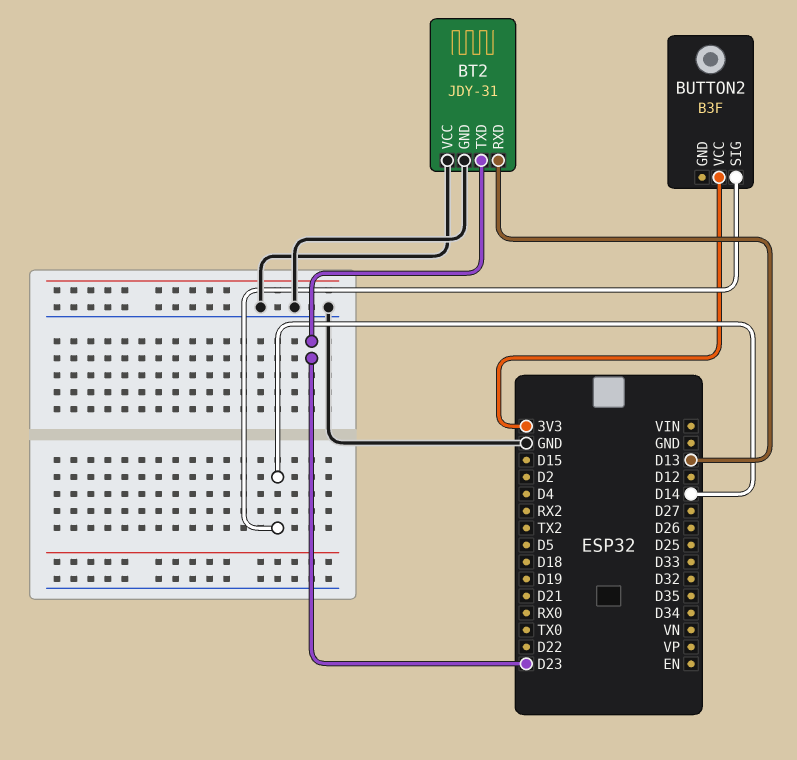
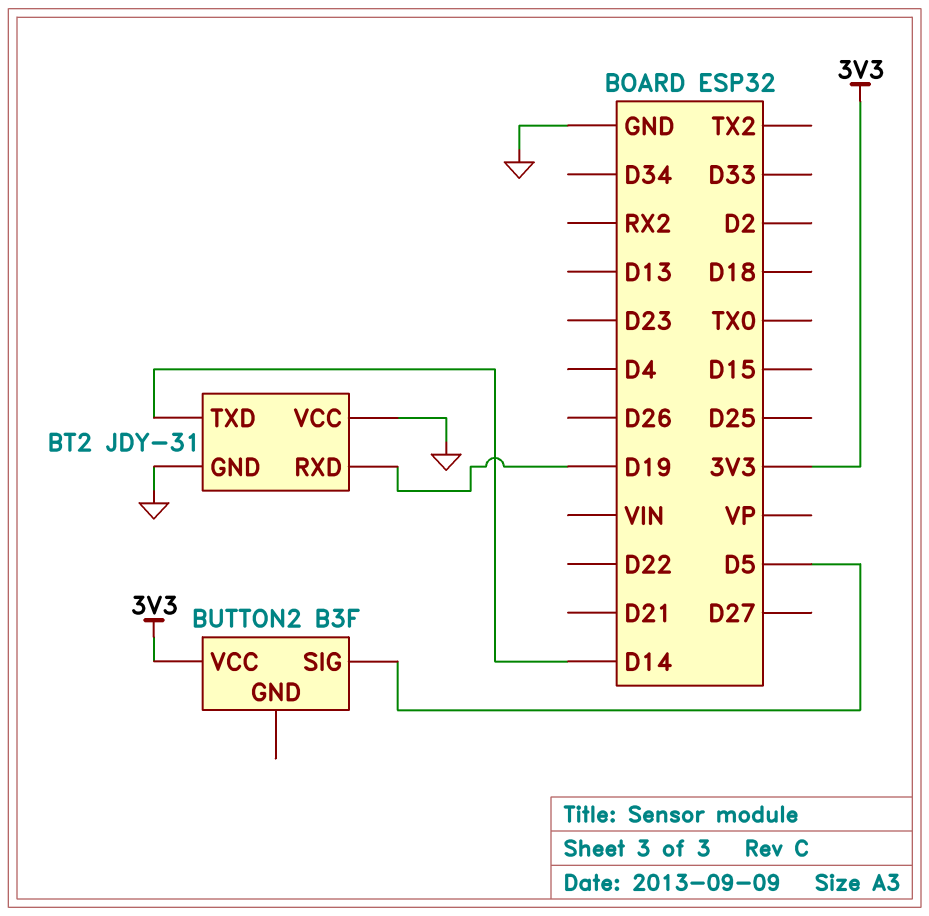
BT2 pin RXD: D13 -> D19
BT2 pin TXD: D23 -> D14
BUTTON2 pin SIG: D14 -> D5

